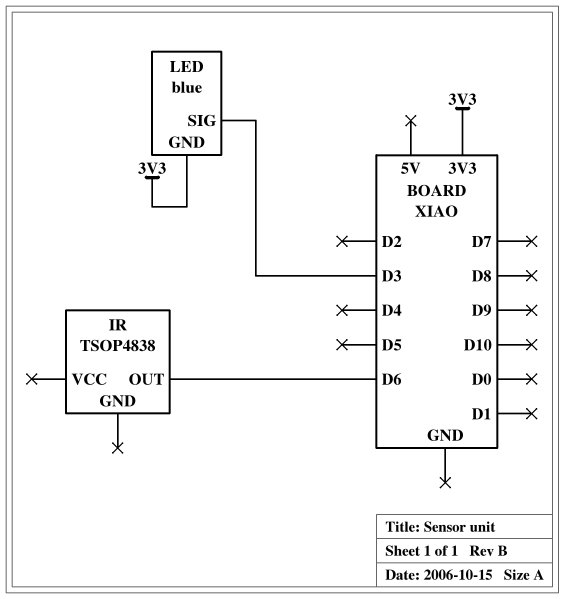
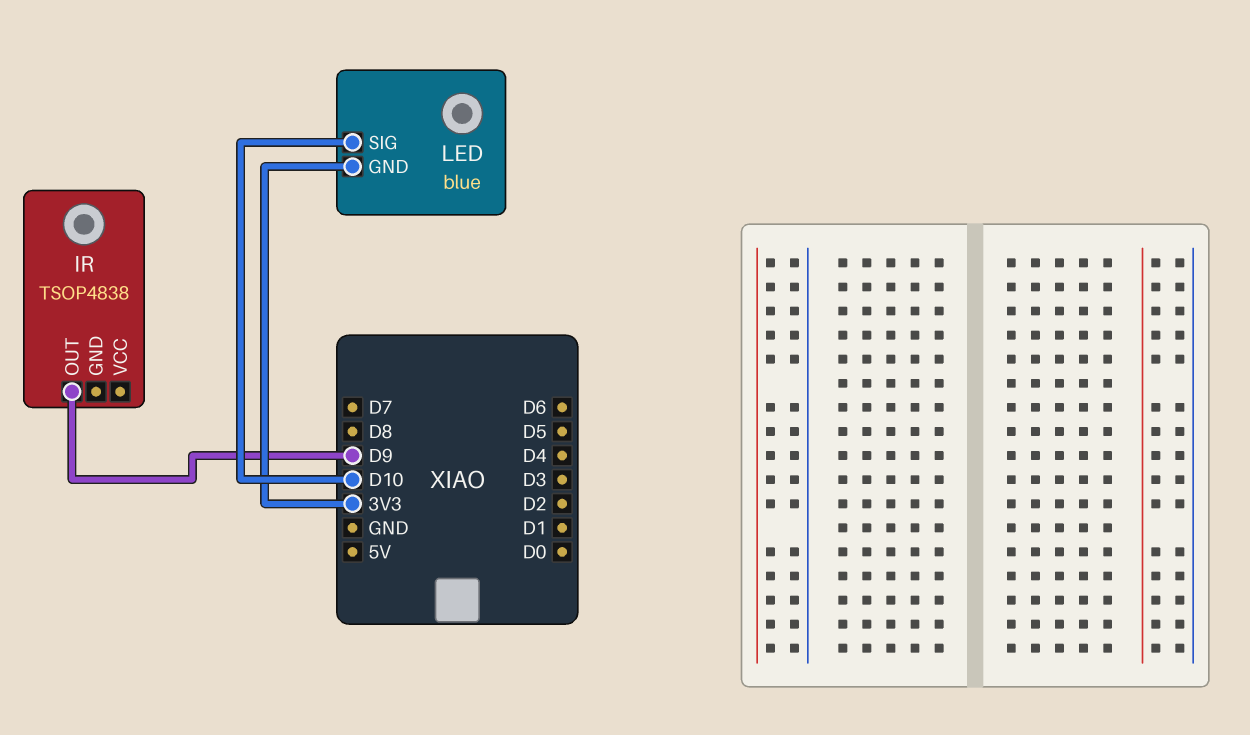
IR pin OUT: D6 -> D9
LED pin SIG: D3 -> D10

